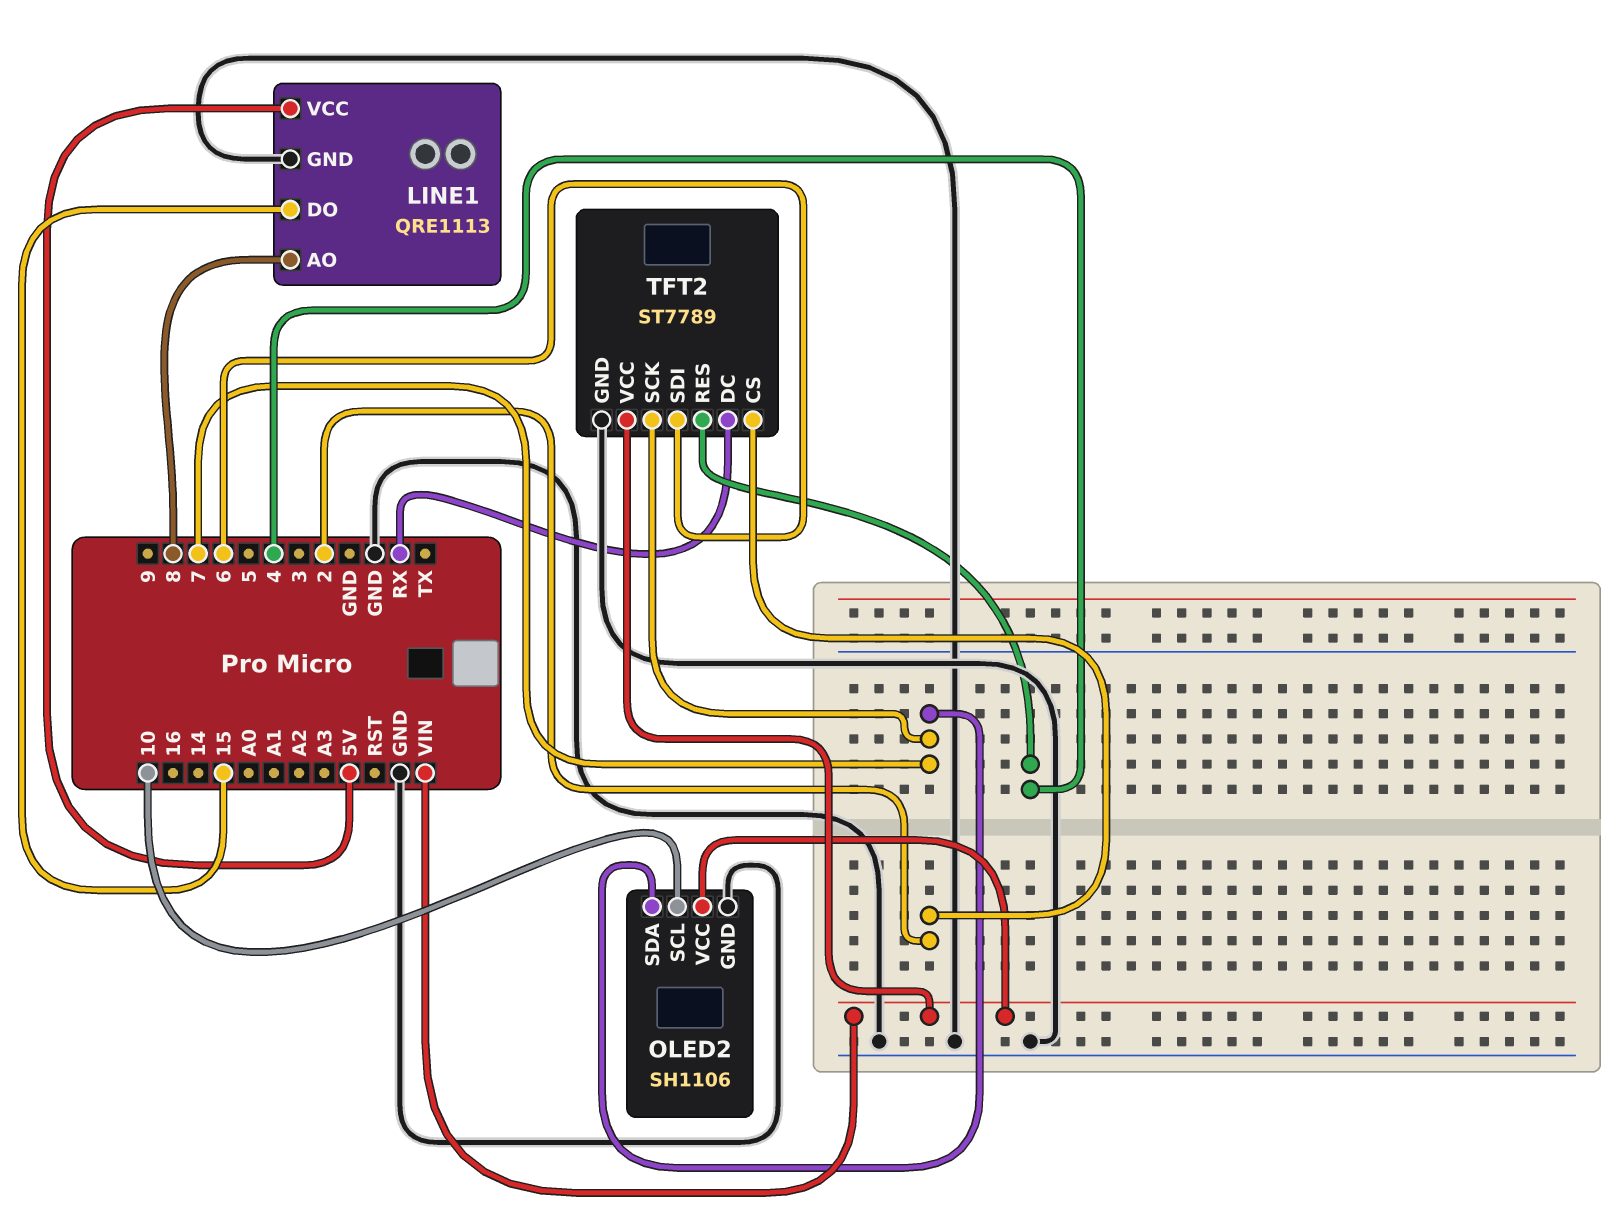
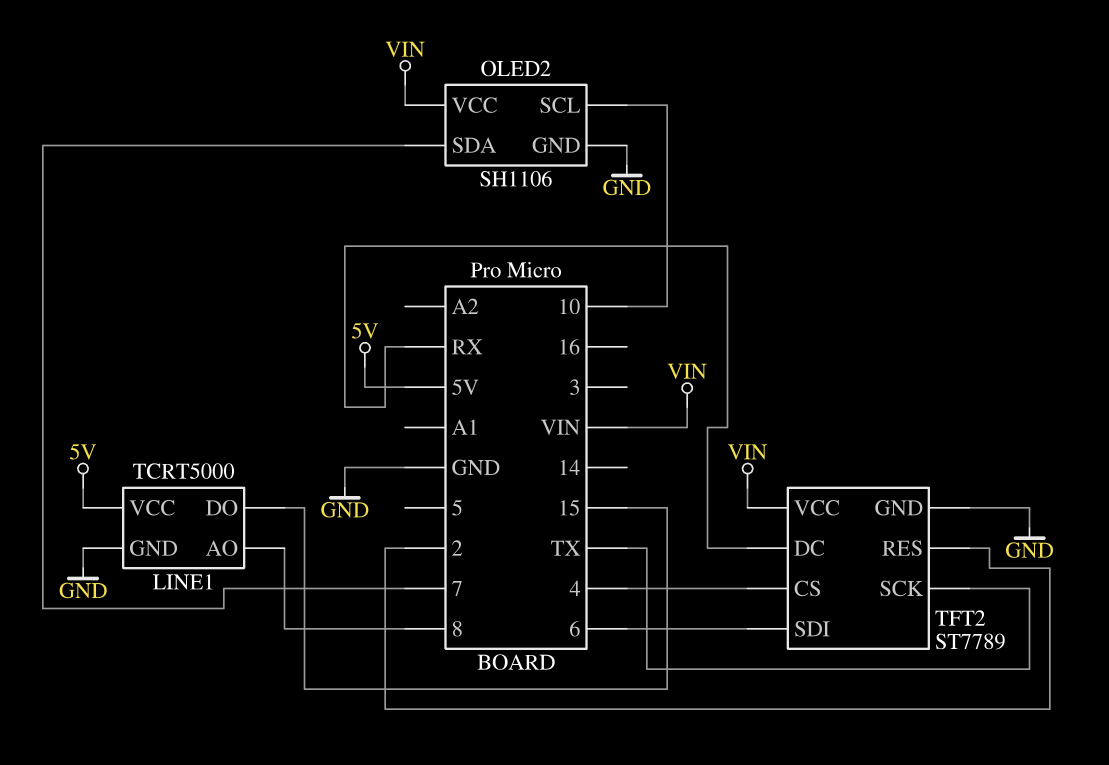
LINE1: QRE1113 -> TCRT5000
TFT2 pin CS: 2 -> 4
TFT2 pin RES: 4 -> 2
TFT2 pin SCK: 7 -> TX

